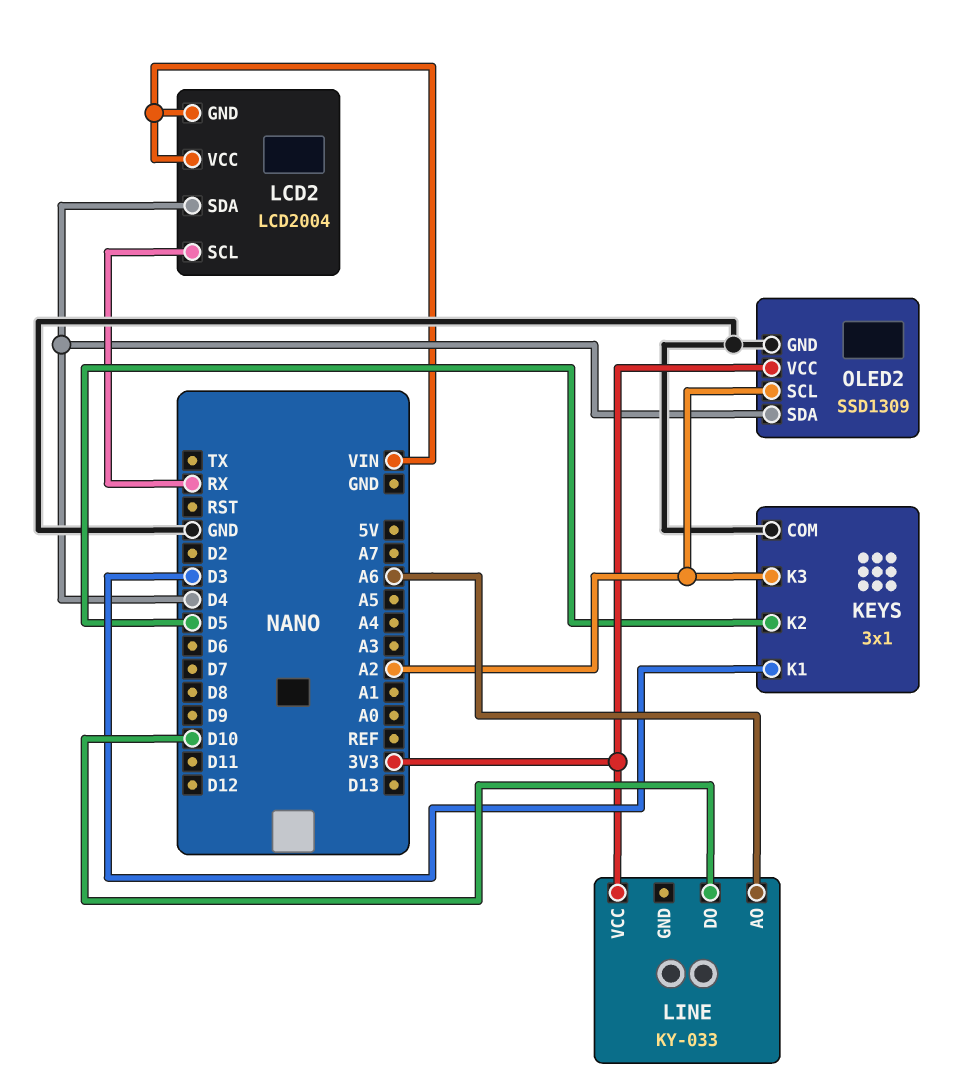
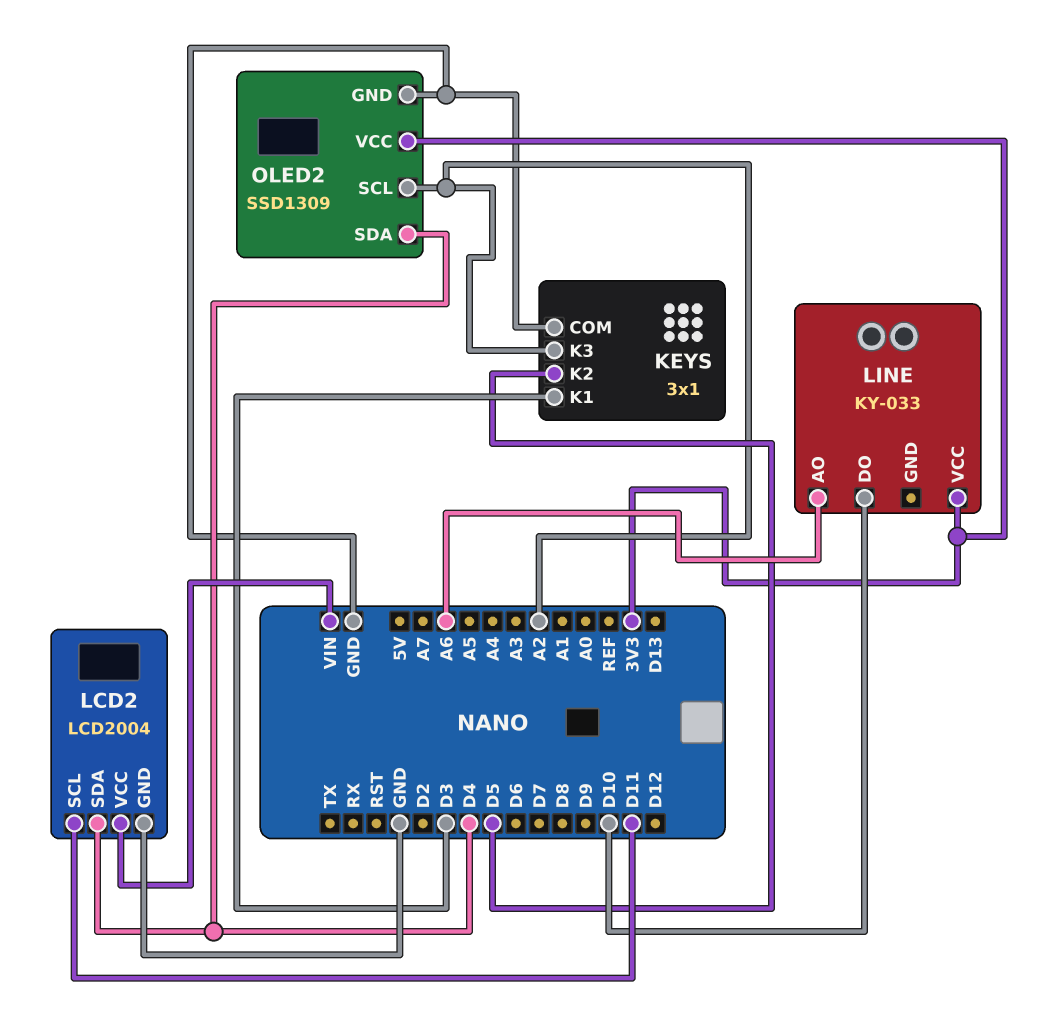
LCD2 pin GND: VIN -> GND
LCD2 pin SCL: RX -> D11

